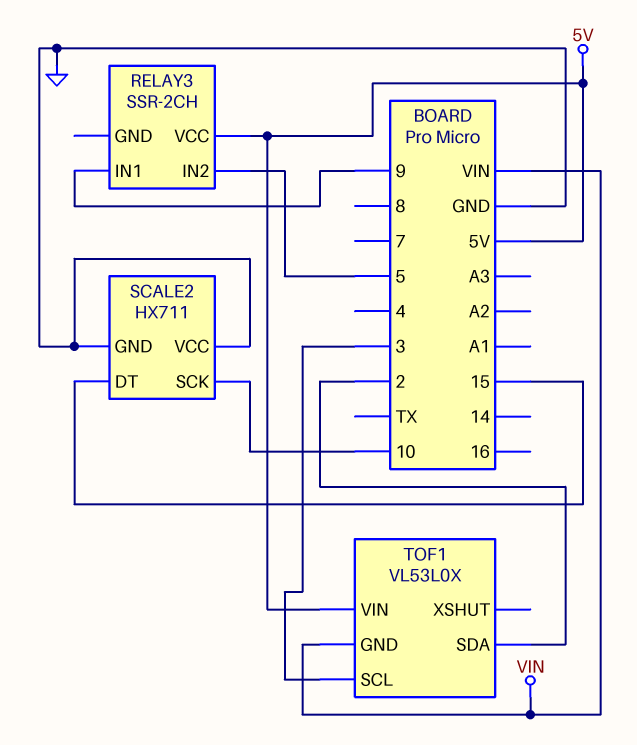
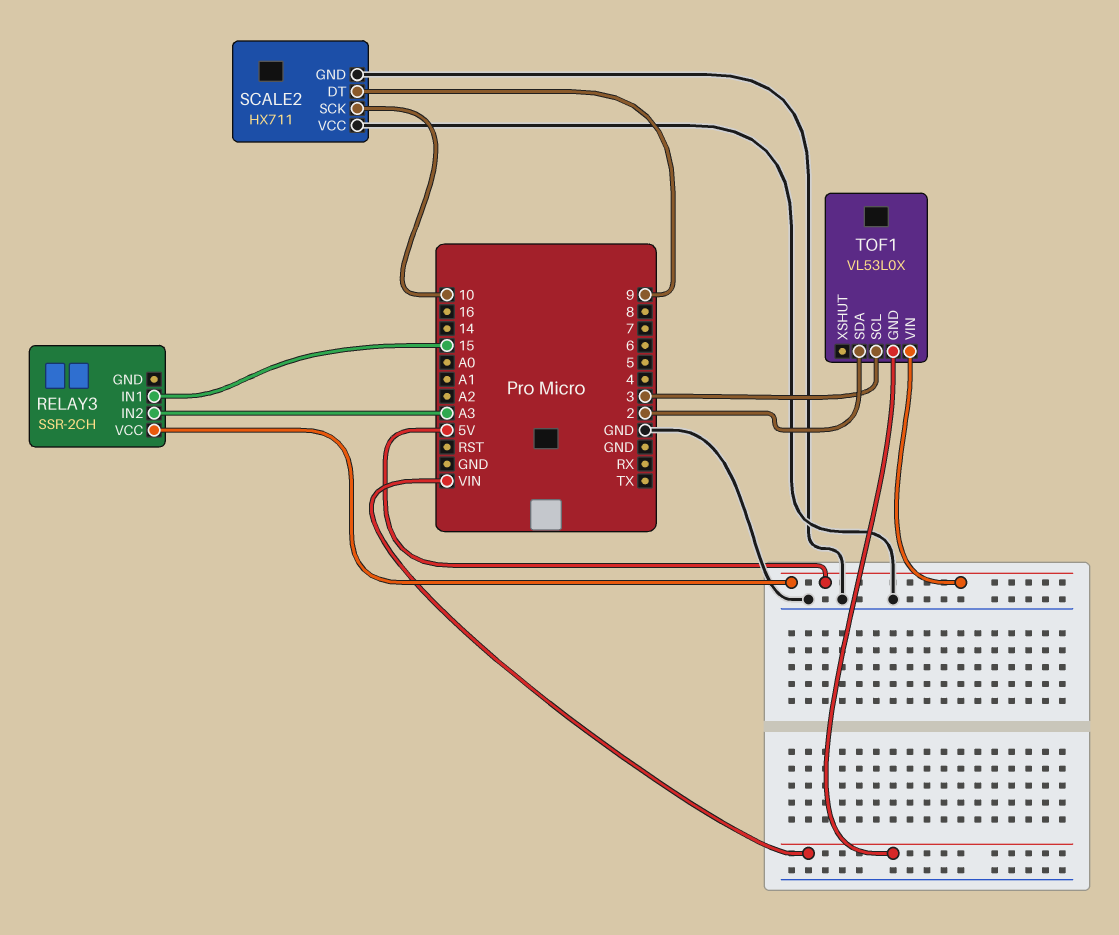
RELAY3 pin IN1: 9 -> 15
RELAY3 pin IN2: 5 -> A3
SCALE2 pin DT: 15 -> 9

